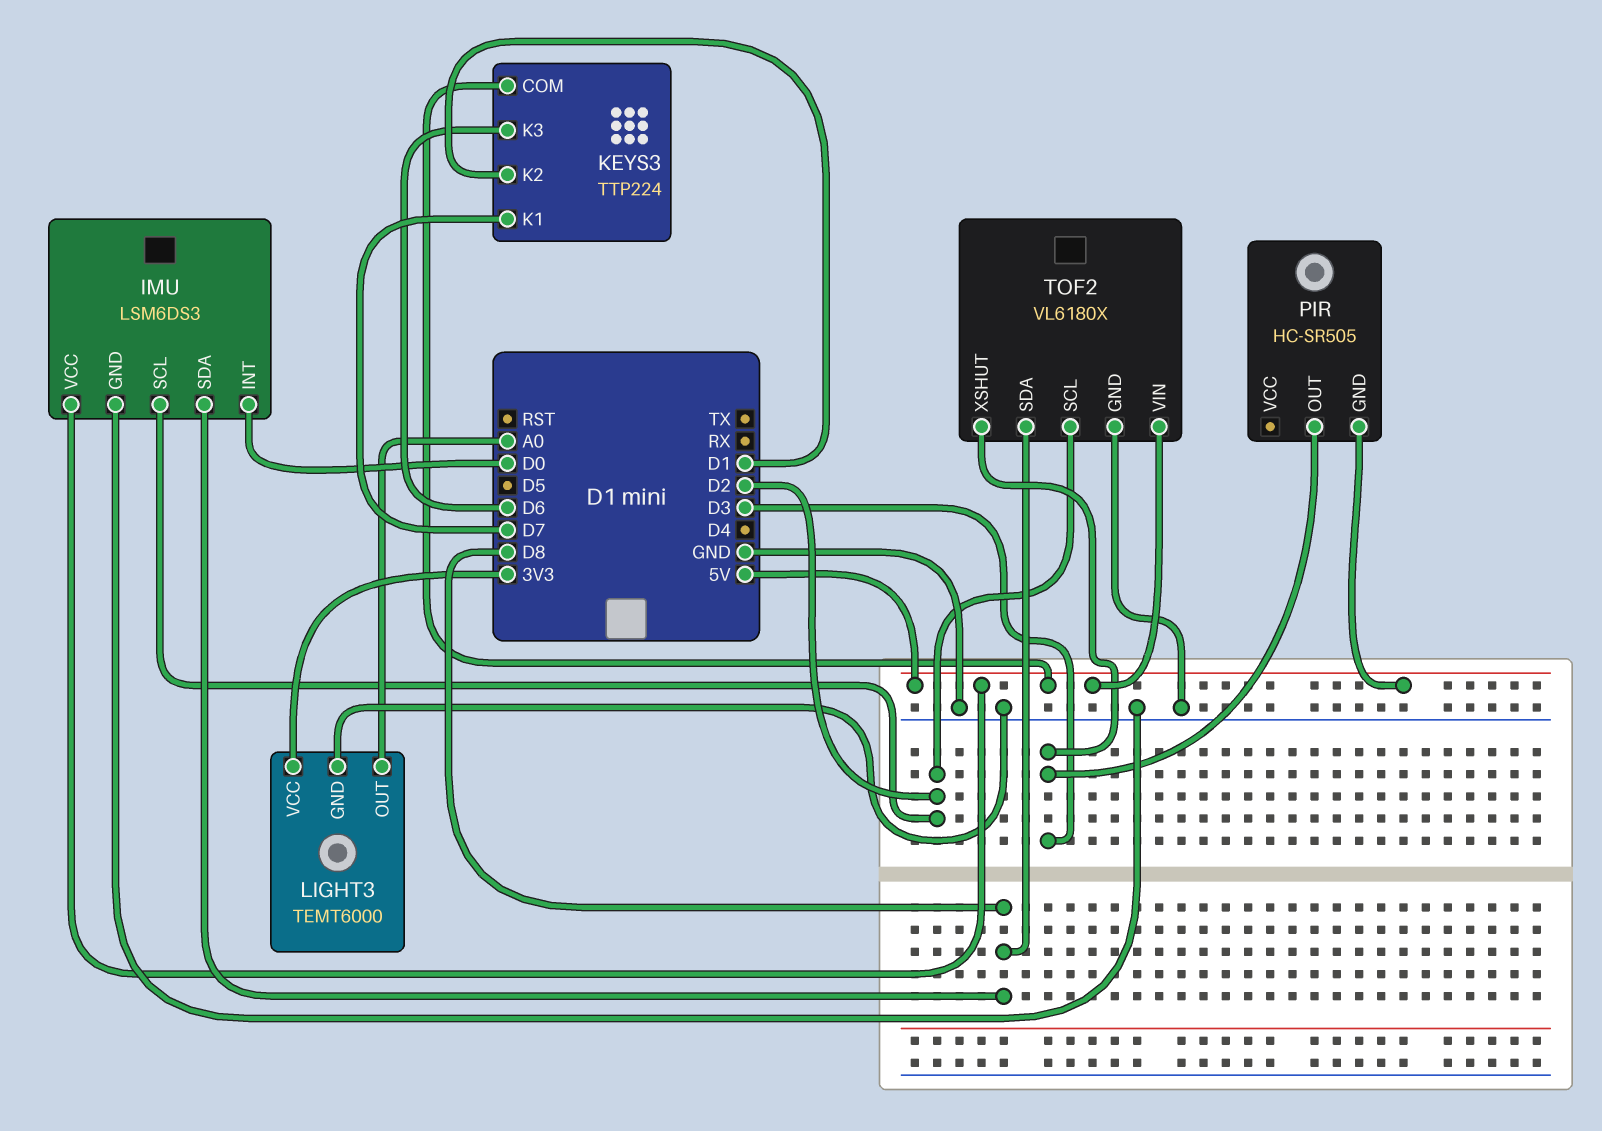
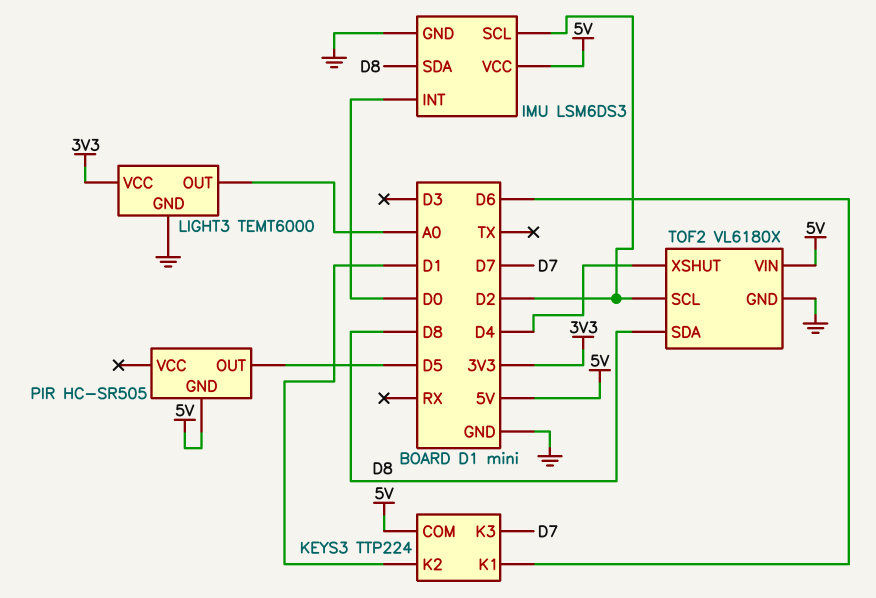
KEYS3 pin K1: D7 -> D6
KEYS3 pin K3: D6 -> D7
PIR pin OUT: D3 -> D5
TOF2 pin XSHUT: D3 -> D4

